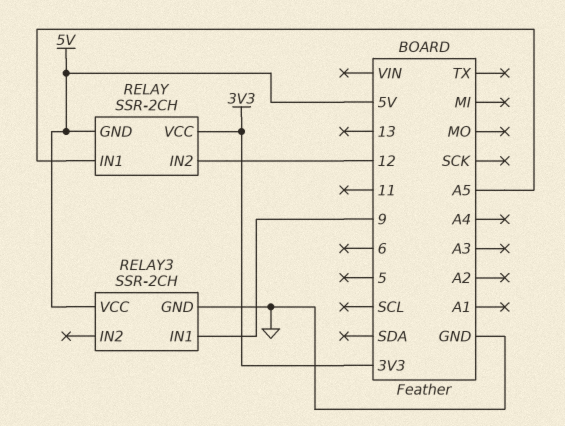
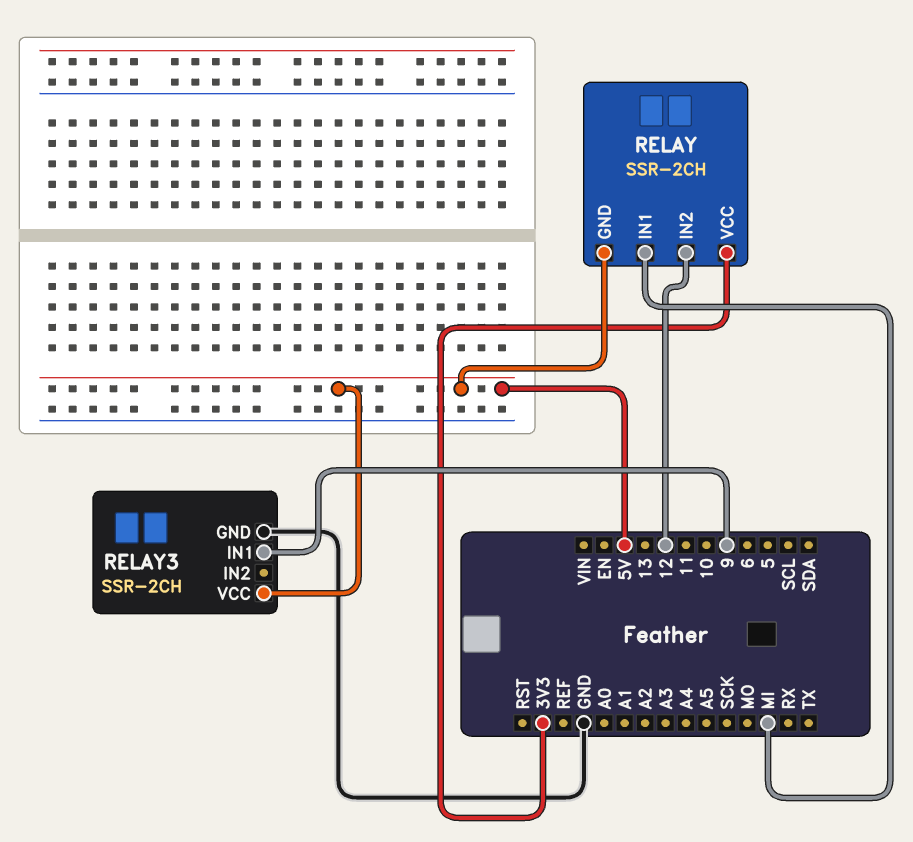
RELAY pin IN1: A5 -> MI

